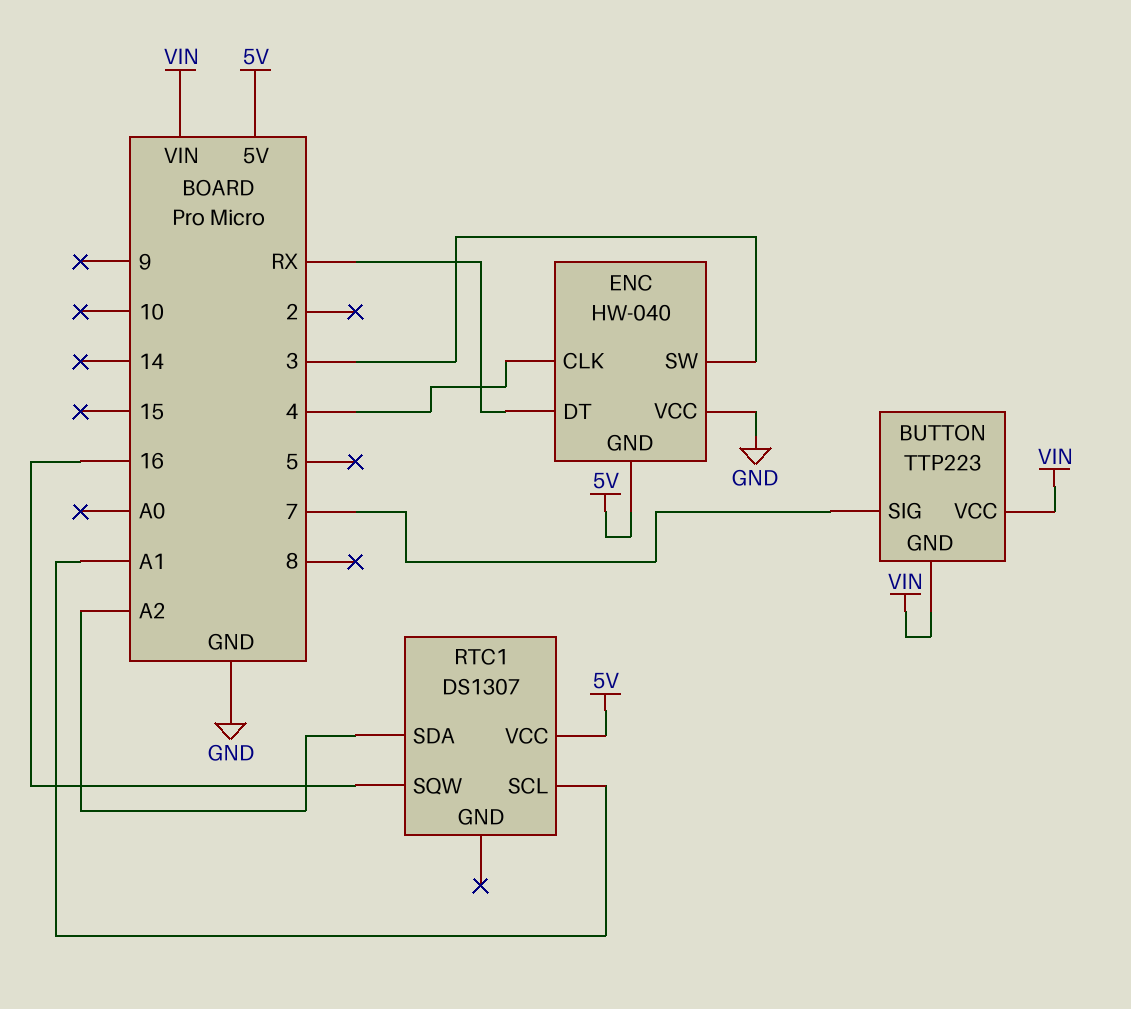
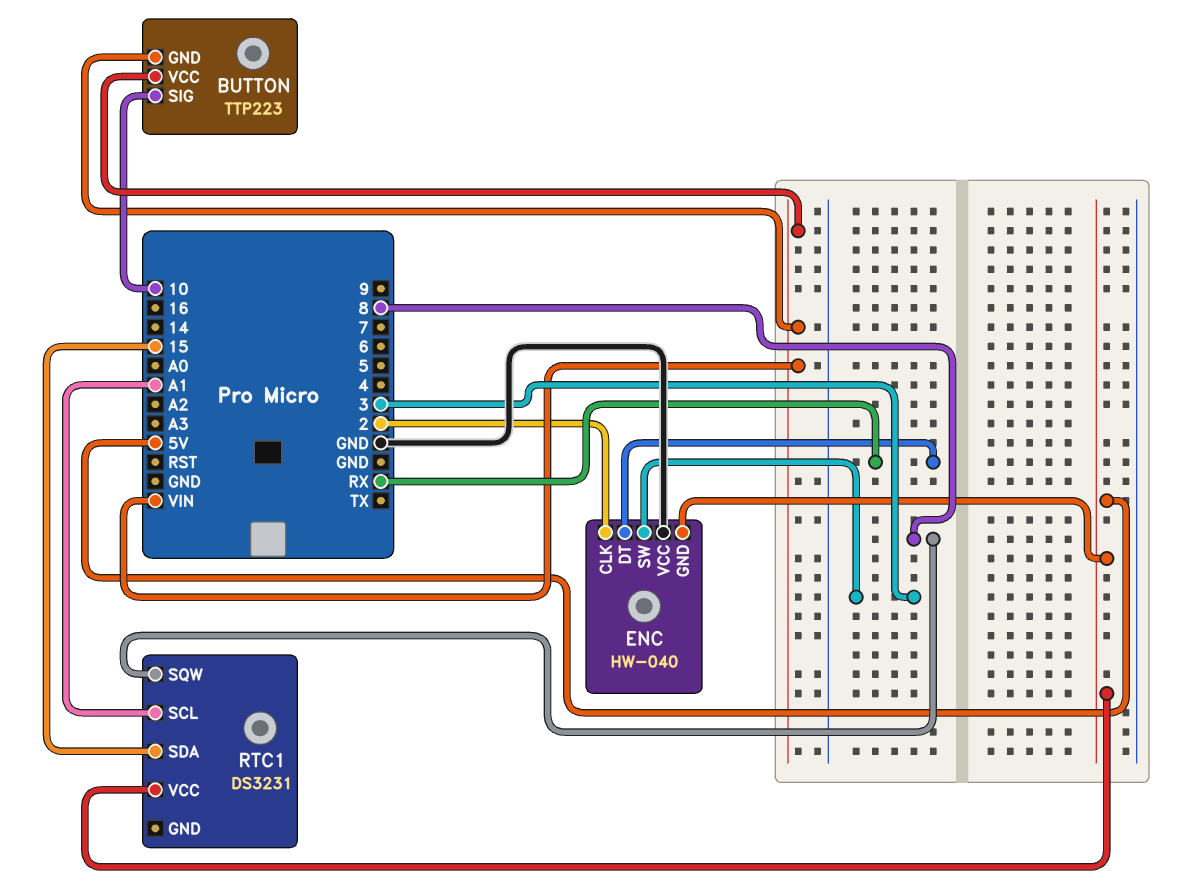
BUTTON pin SIG: 7 -> 10
ENC pin CLK: 4 -> 2
RTC1: DS1307 -> DS3231
RTC1 pin SDA: A2 -> 15
RTC1 pin SQW: 16 -> 8

